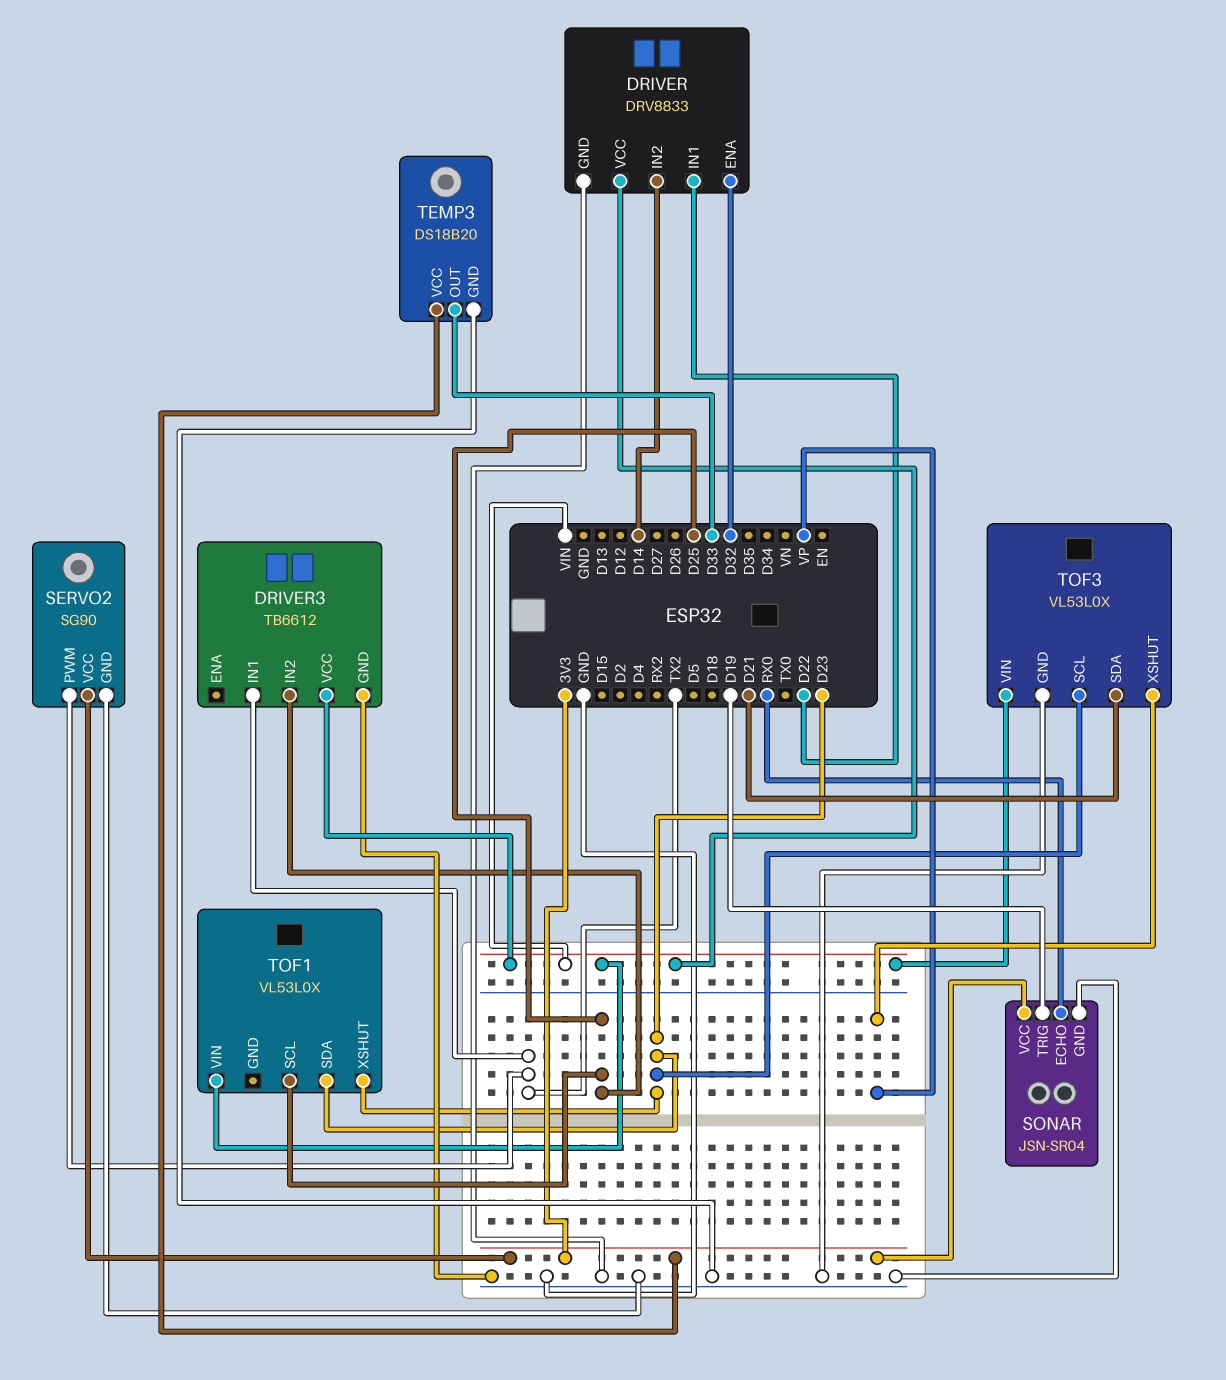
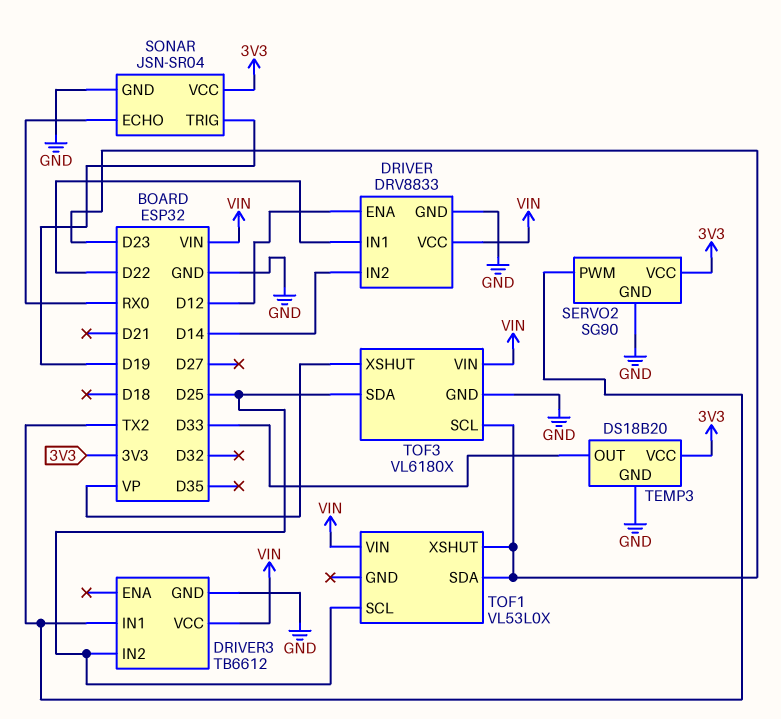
DRIVER pin ENA: D32 -> D12
TOF3: VL53L0X -> VL6180X
TOF3 pin SDA: D21 -> D25

